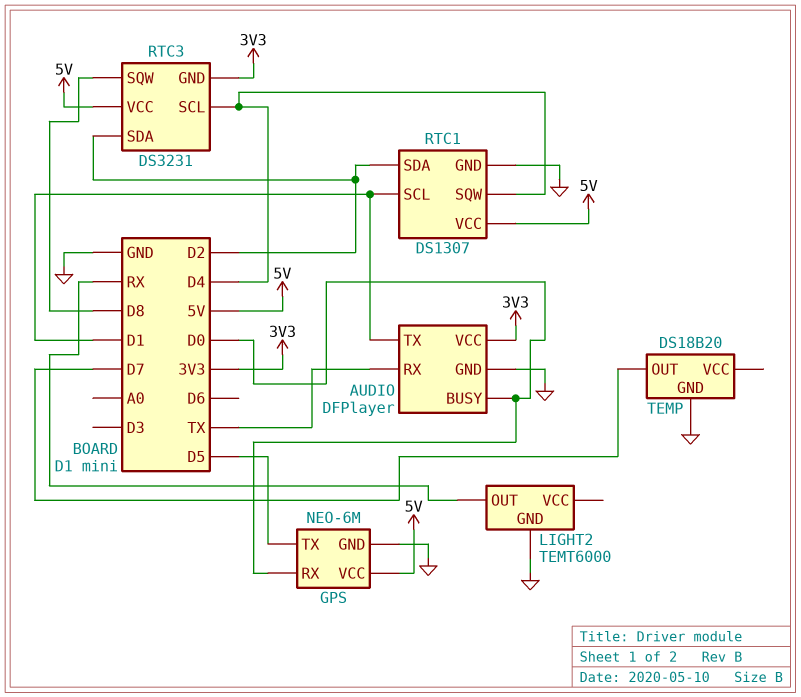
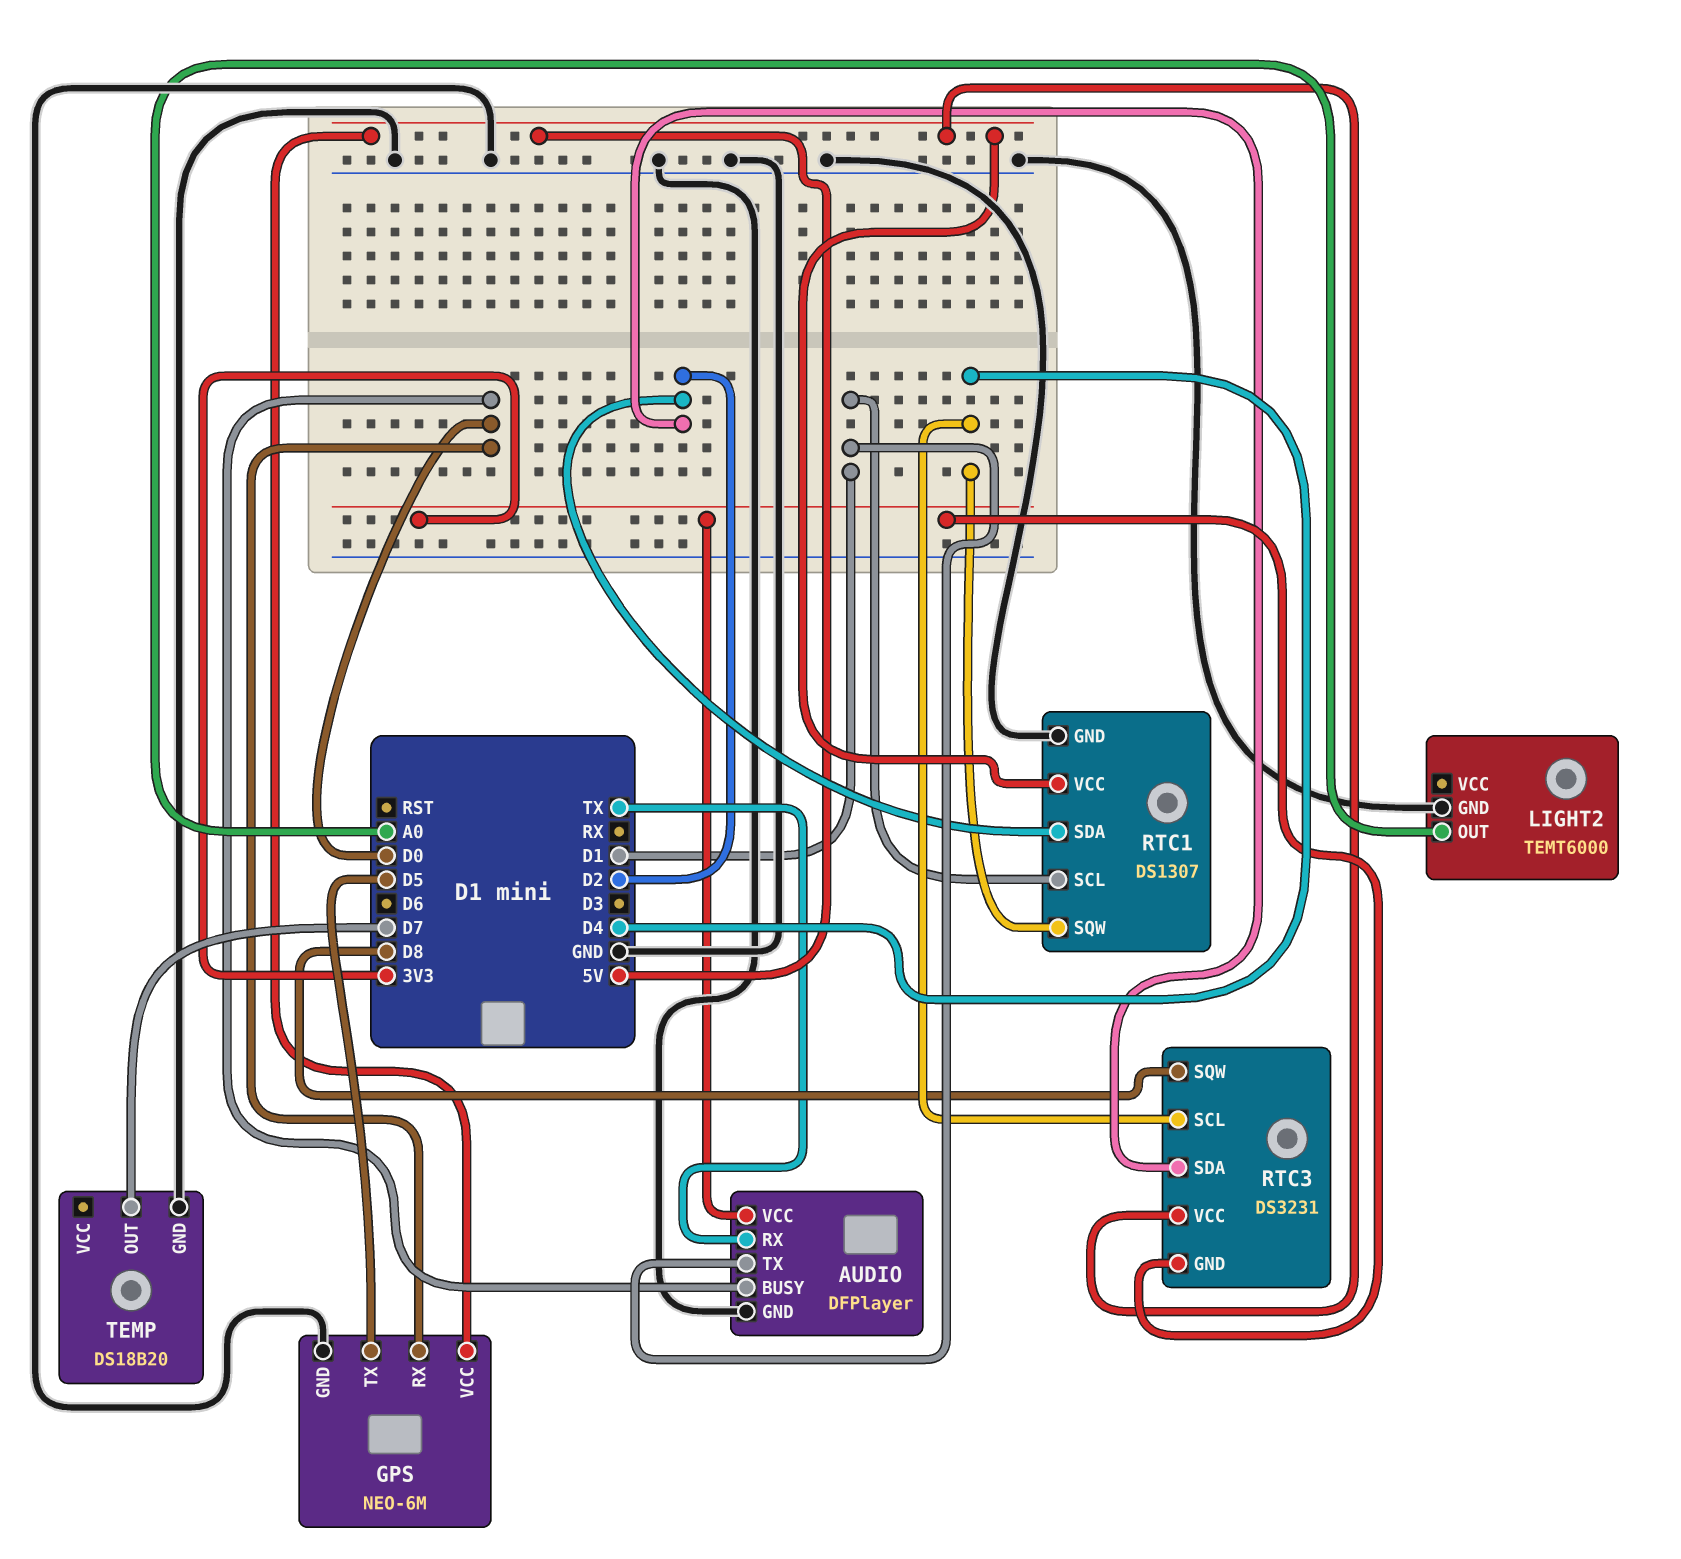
LIGHT2 pin OUT: RX -> A0

